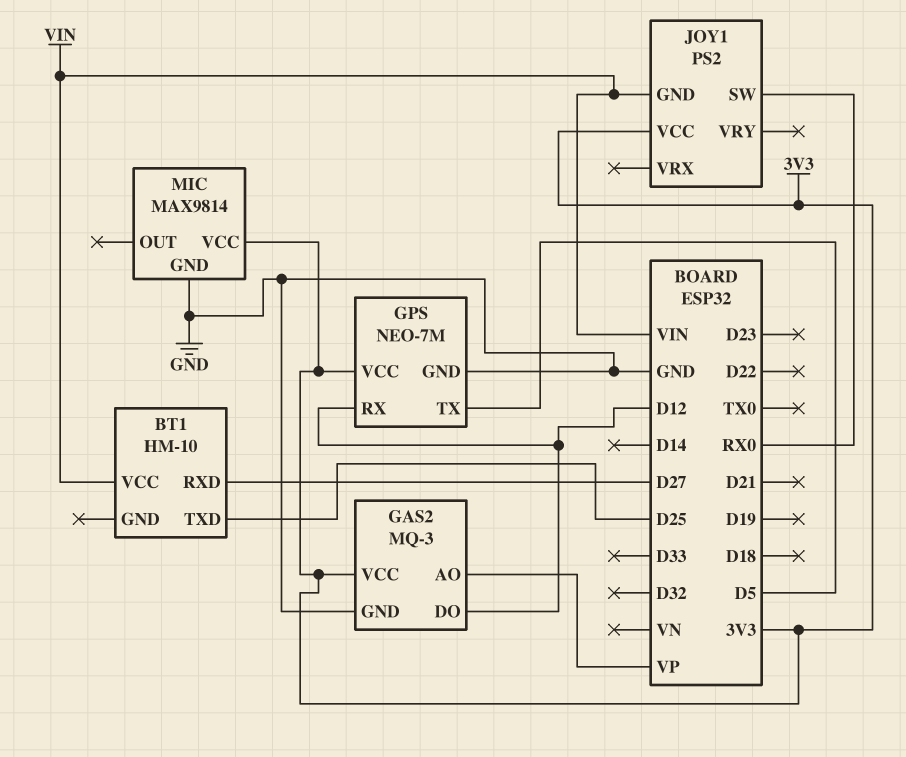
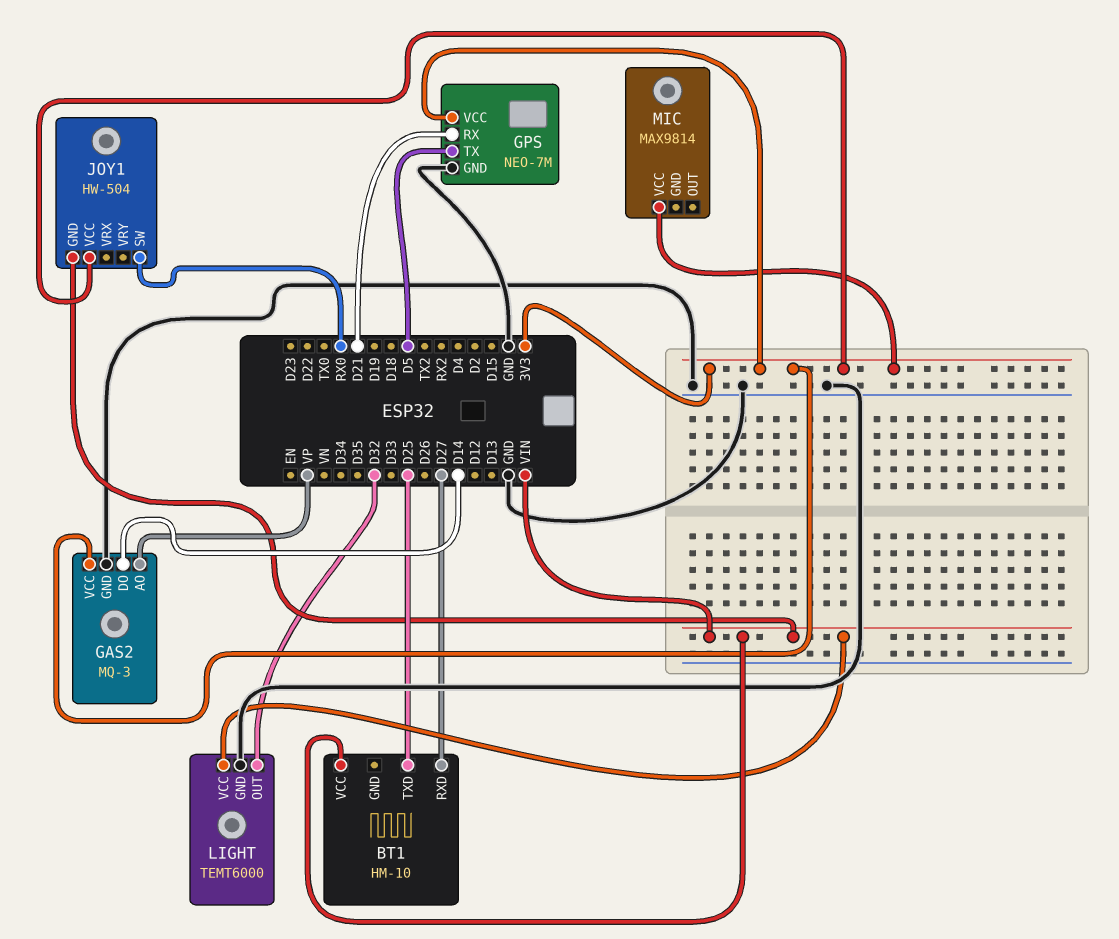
GAS2 pin DO: D12 -> D14
GPS pin RX: D12 -> D21
JOY1: PS2 -> HW-504
LIGHT: none -> TEMT6000
LIGHT pin GND: none -> GND
LIGHT pin OUT: none -> D32
LIGHT pin VCC: none -> VIN
MIC pin GND: GND -> none

